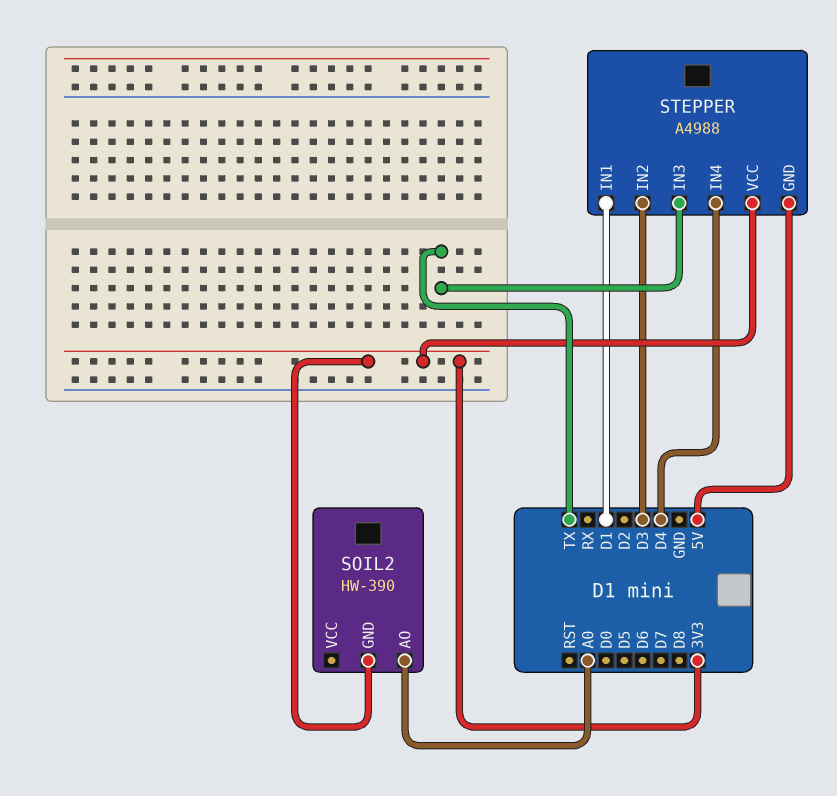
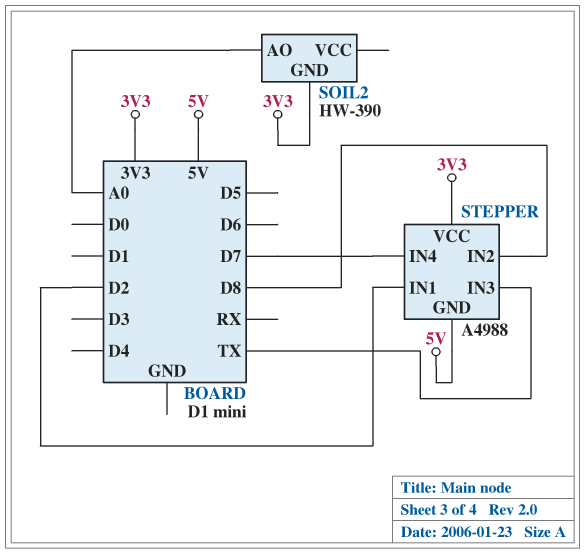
STEPPER pin IN1: D1 -> D2
STEPPER pin IN2: D3 -> D8
STEPPER pin IN4: D4 -> D7

